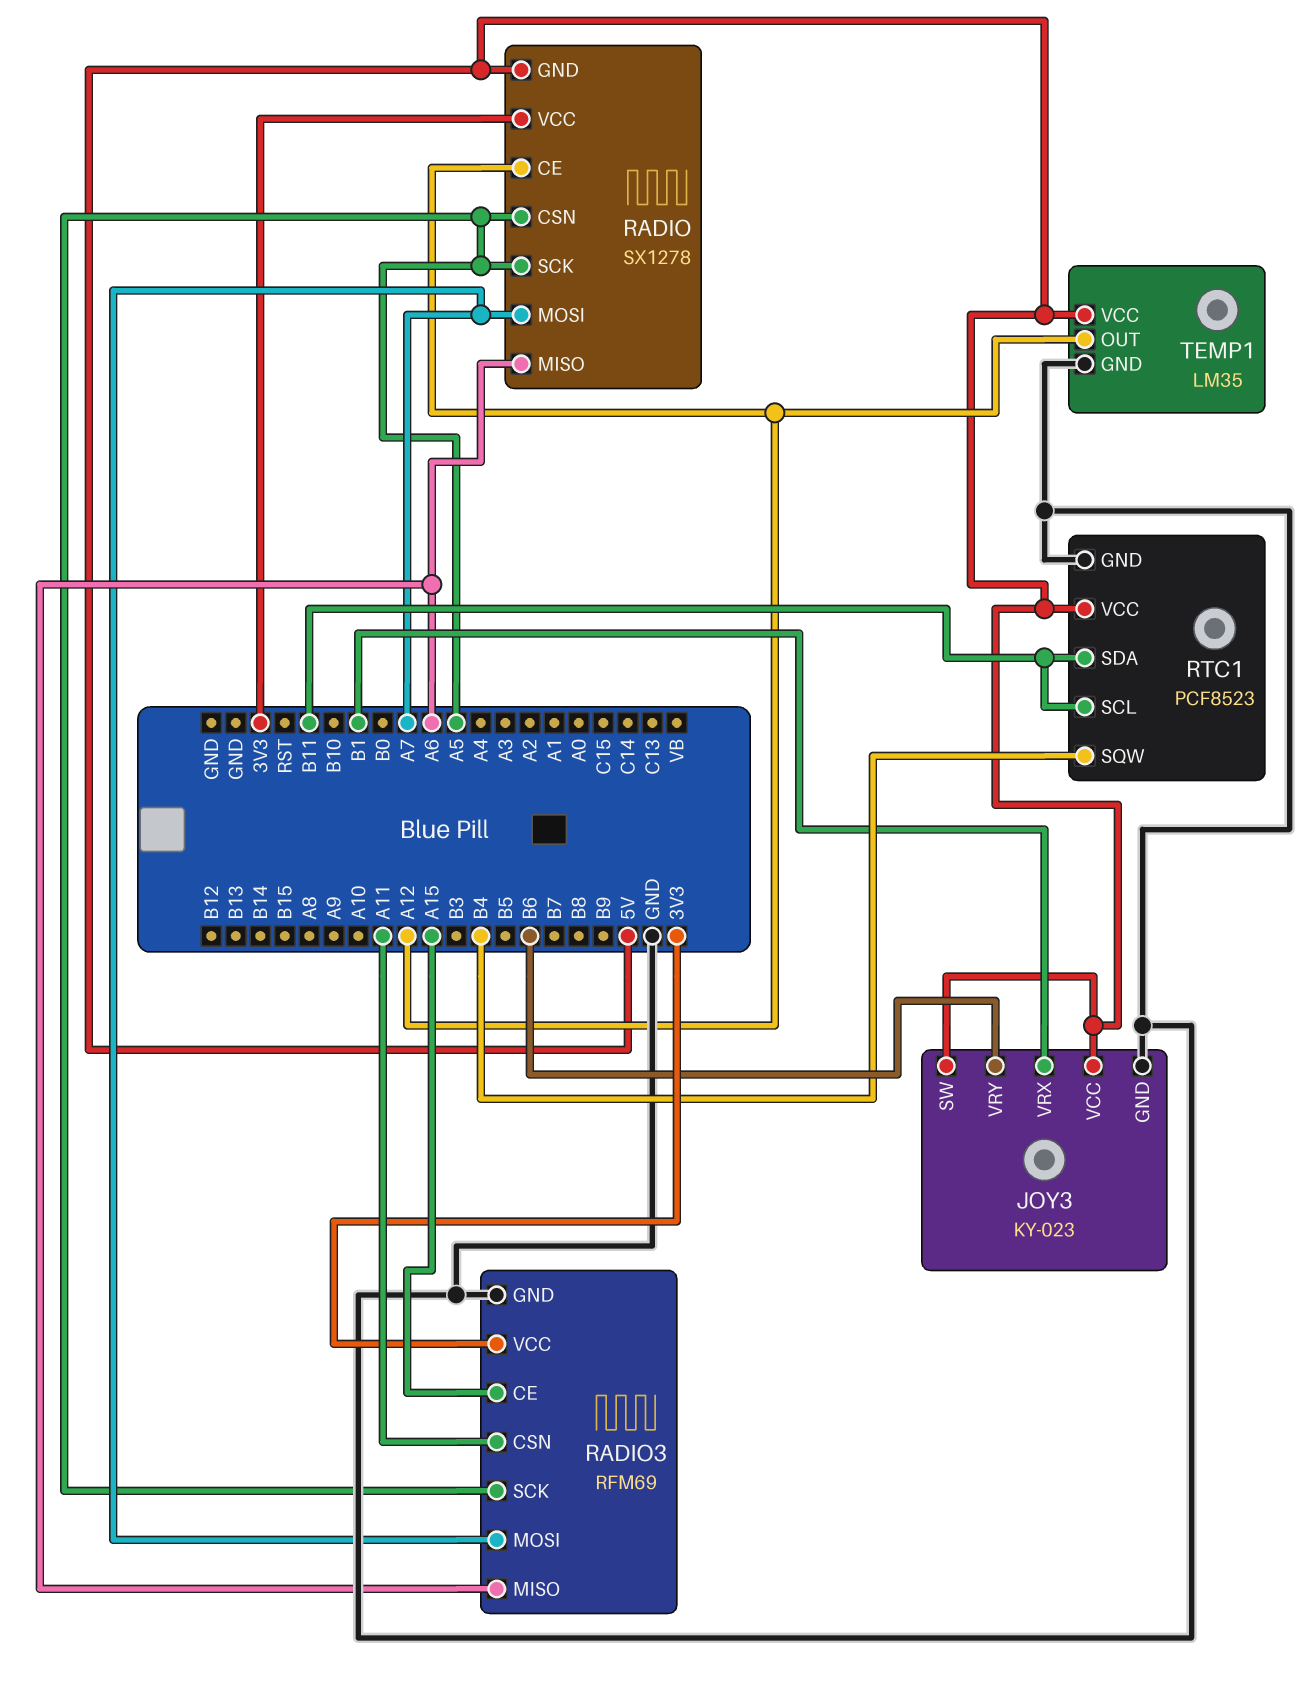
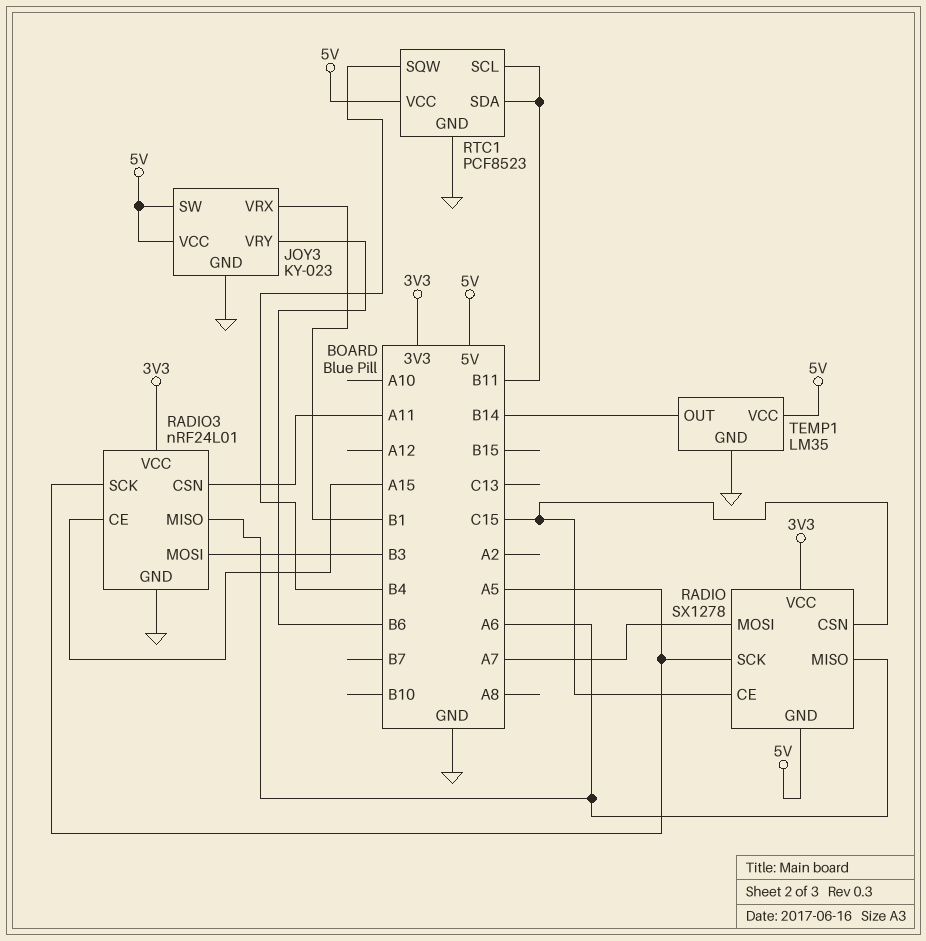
RADIO pin CE: A12 -> C15
RADIO pin CSN: A5 -> C15
RADIO3: RFM69 -> nRF24L01
RADIO3 pin MOSI: A7 -> B3
TEMP1 pin OUT: A12 -> B14

